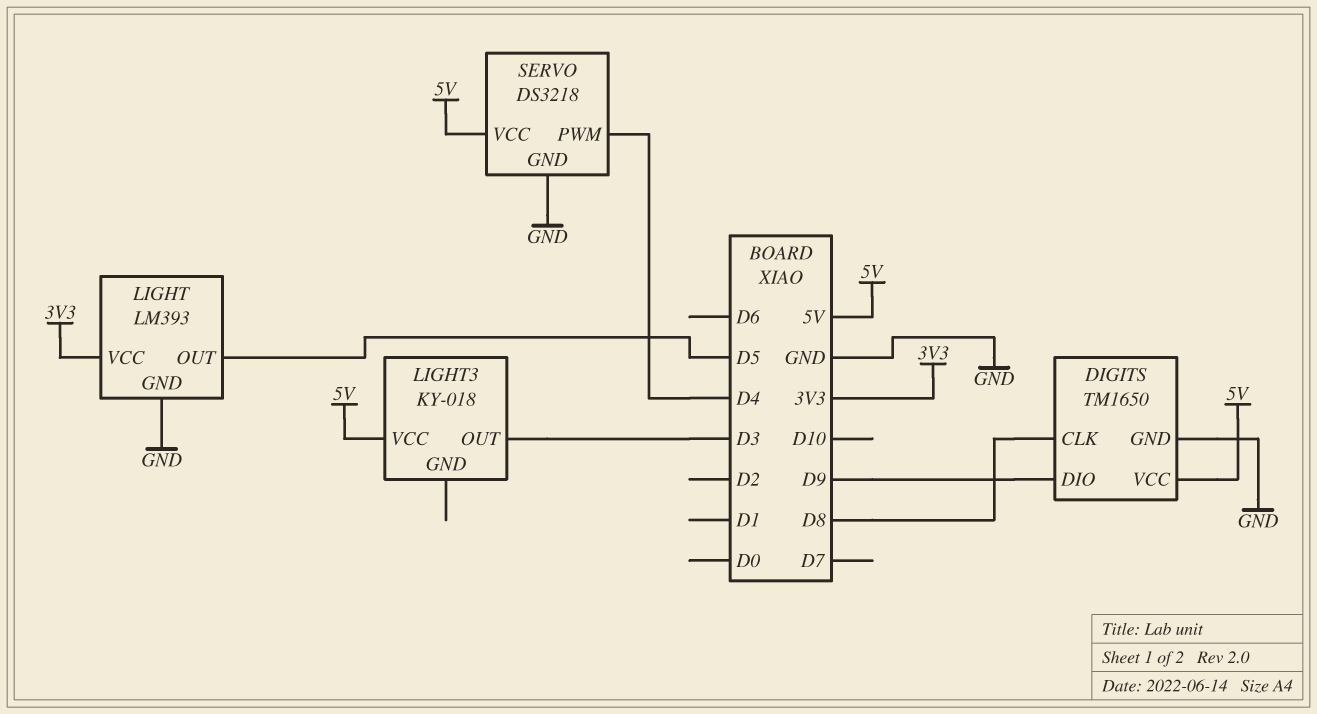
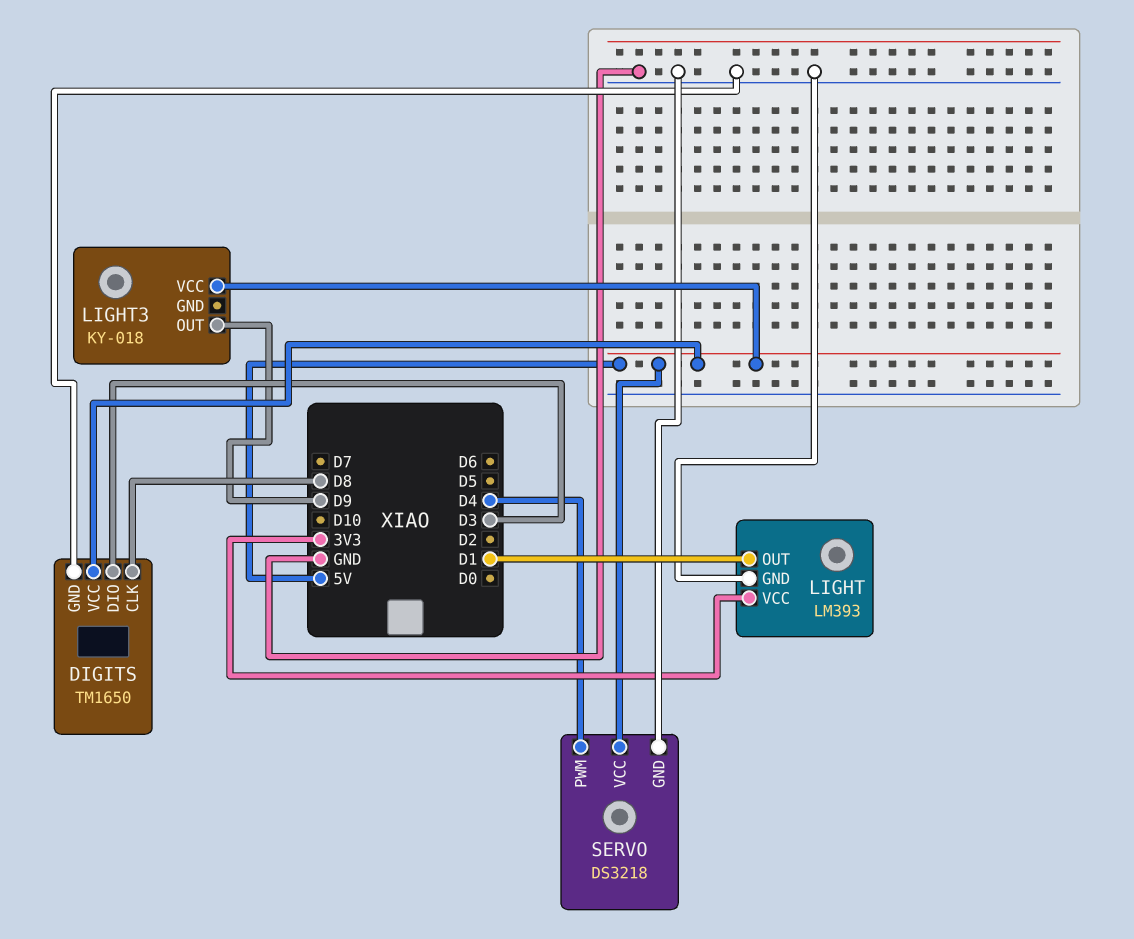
DIGITS pin DIO: D9 -> D3
LIGHT pin OUT: D5 -> D1
LIGHT3 pin OUT: D3 -> D9

